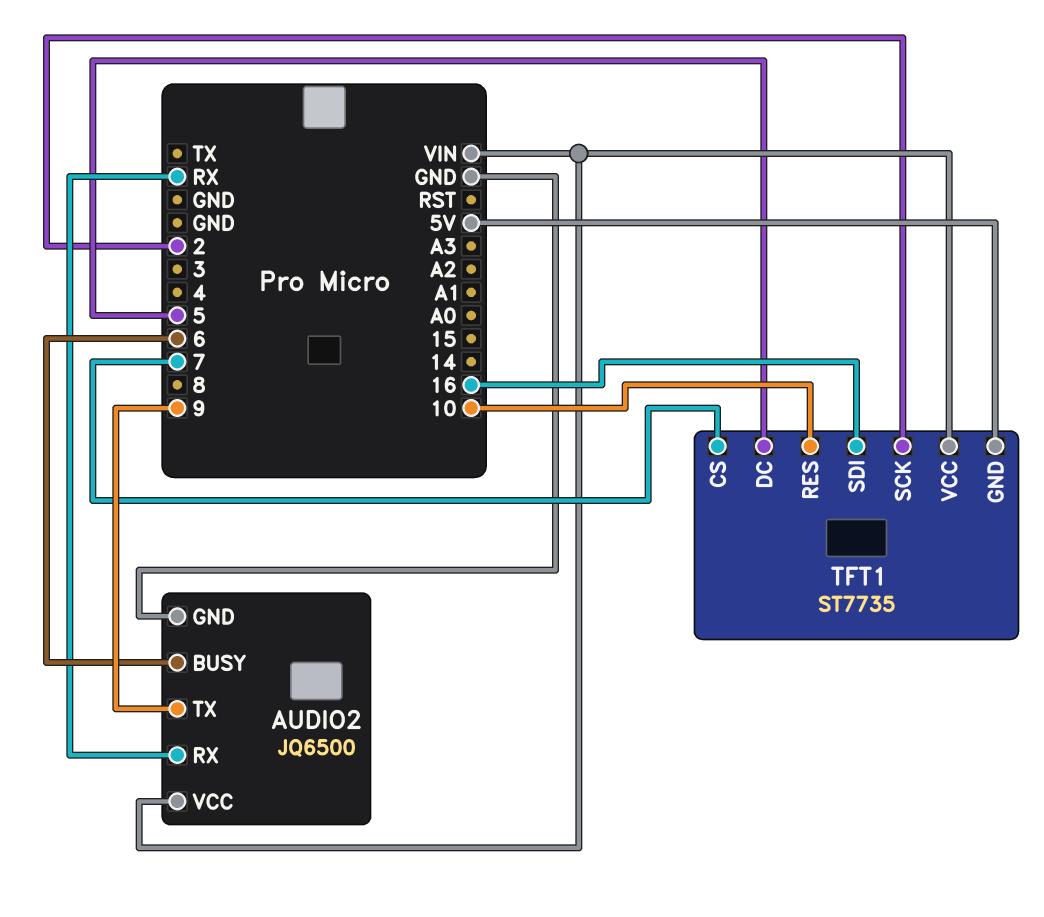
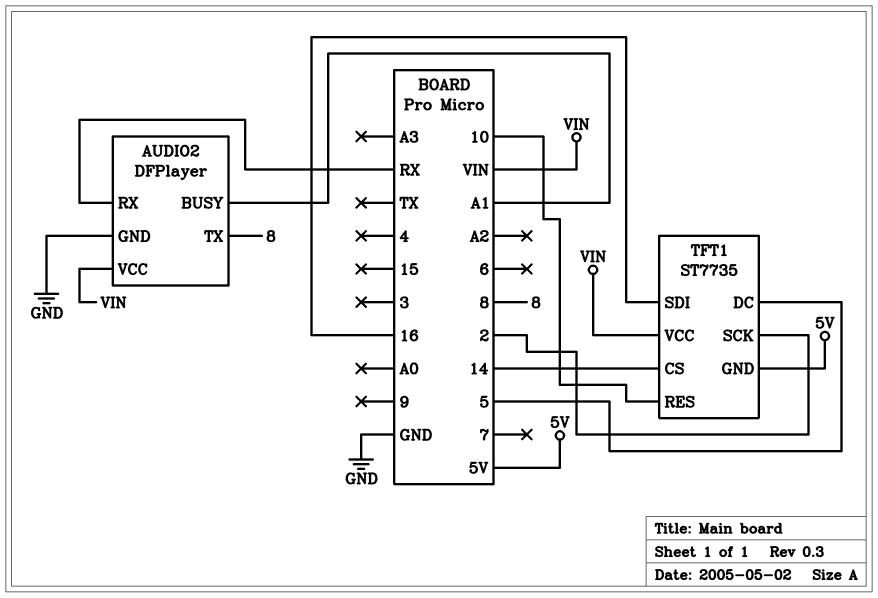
AUDIO2: JQ6500 -> DFPlayer
AUDIO2 pin BUSY: 6 -> A1
AUDIO2 pin TX: 9 -> 8
TFT1 pin CS: 7 -> 14

